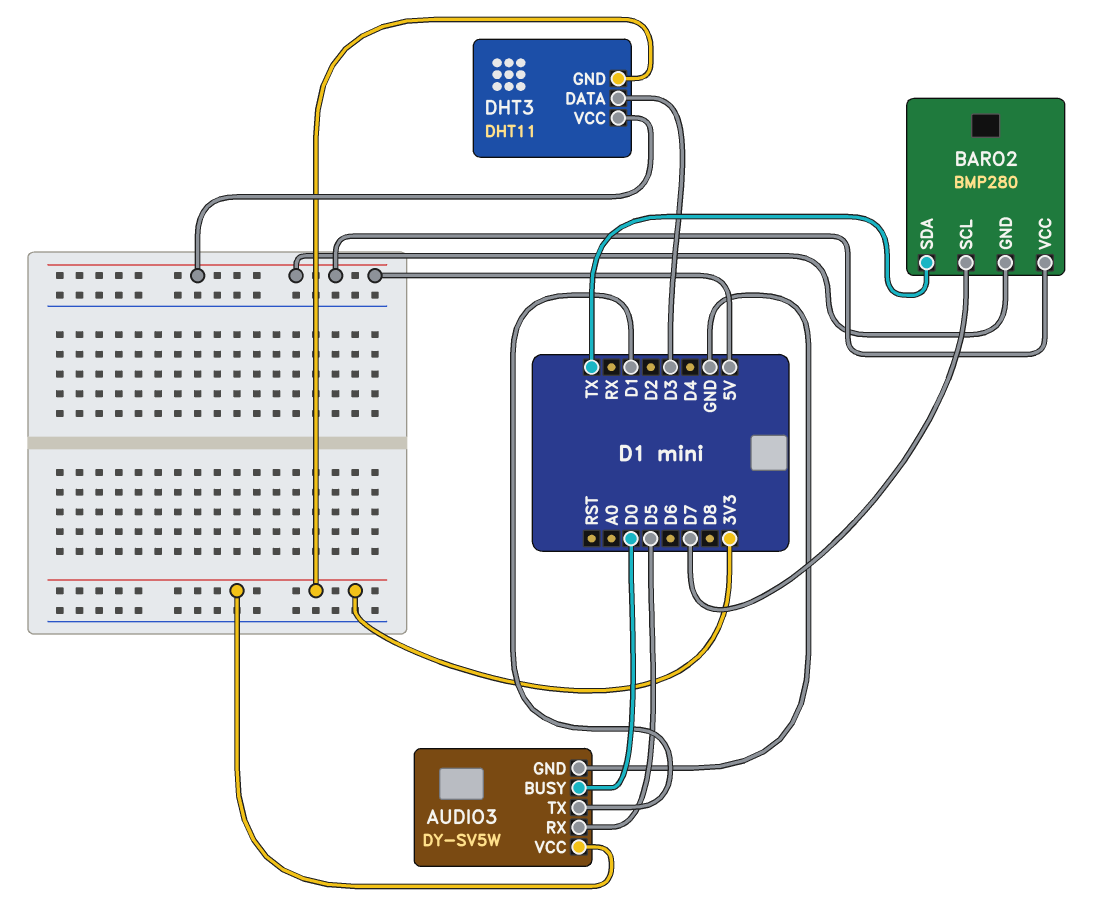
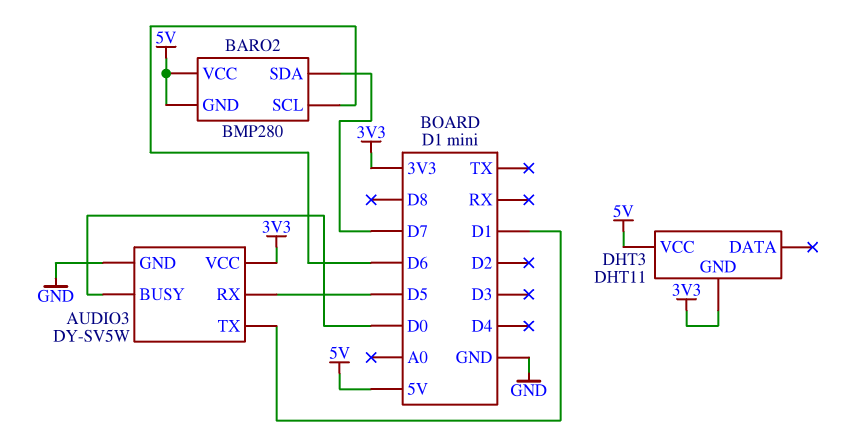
BARO2 pin SCL: D7 -> D6
BARO2 pin SDA: TX -> D7
DHT3 pin DATA: D3 -> none

